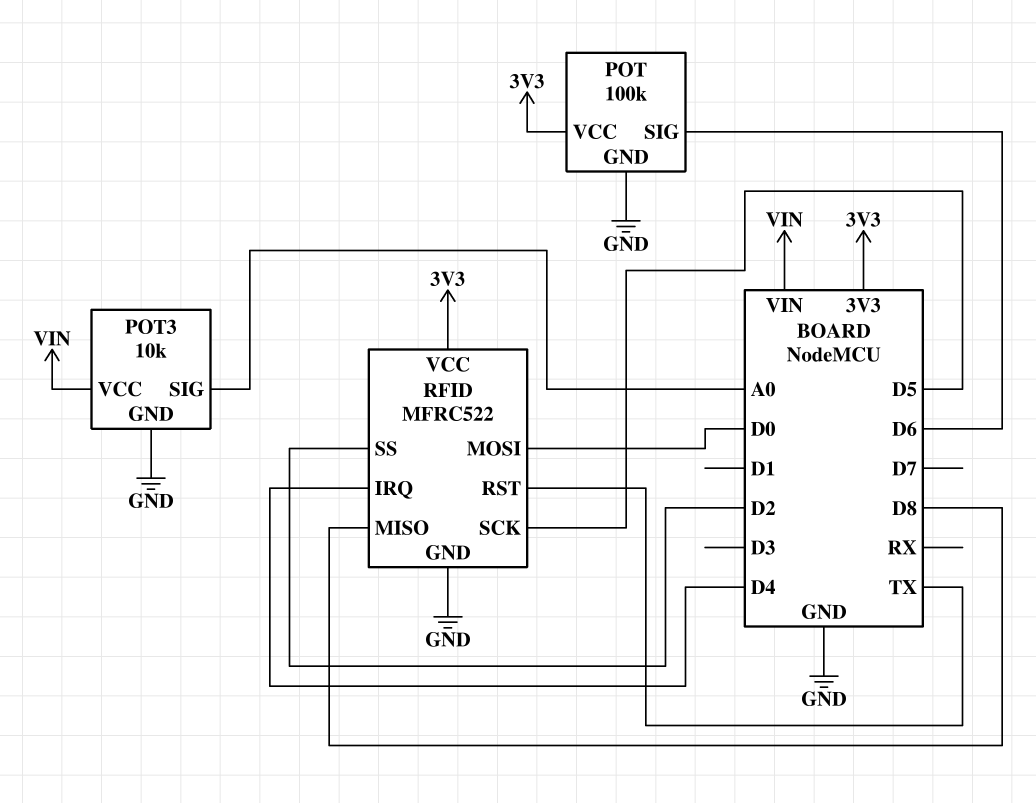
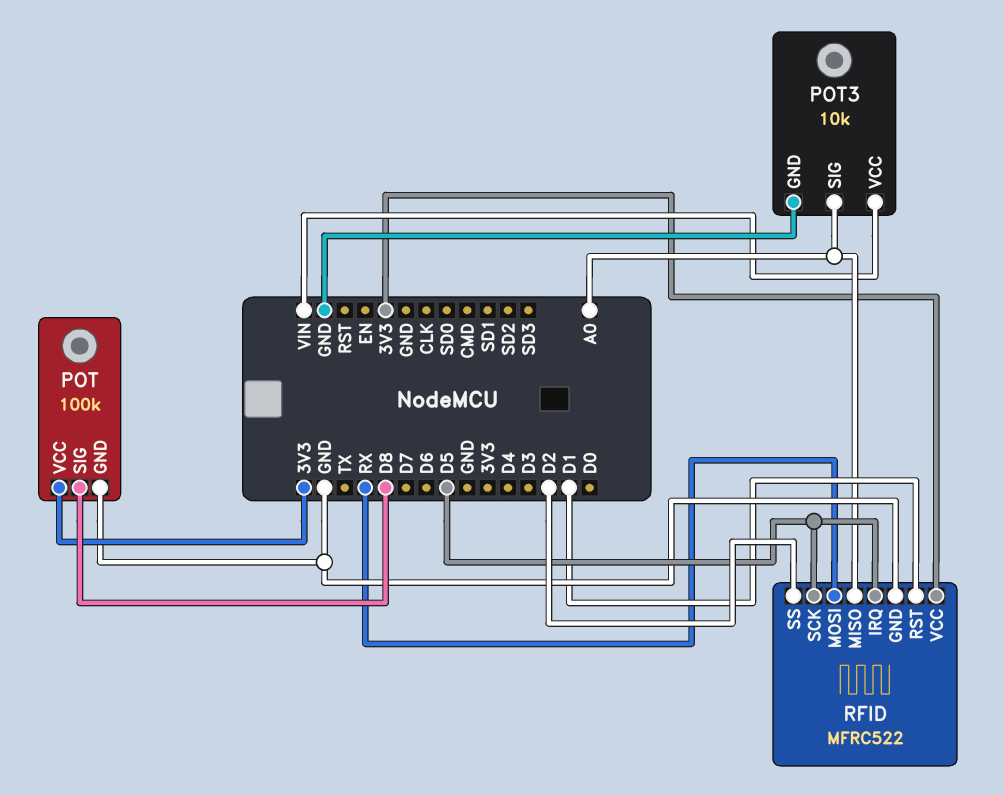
POT pin SIG: D6 -> D8
RFID pin IRQ: D4 -> D5
RFID pin MISO: D8 -> A0
RFID pin MOSI: D0 -> RX
RFID pin RST: TX -> D1

